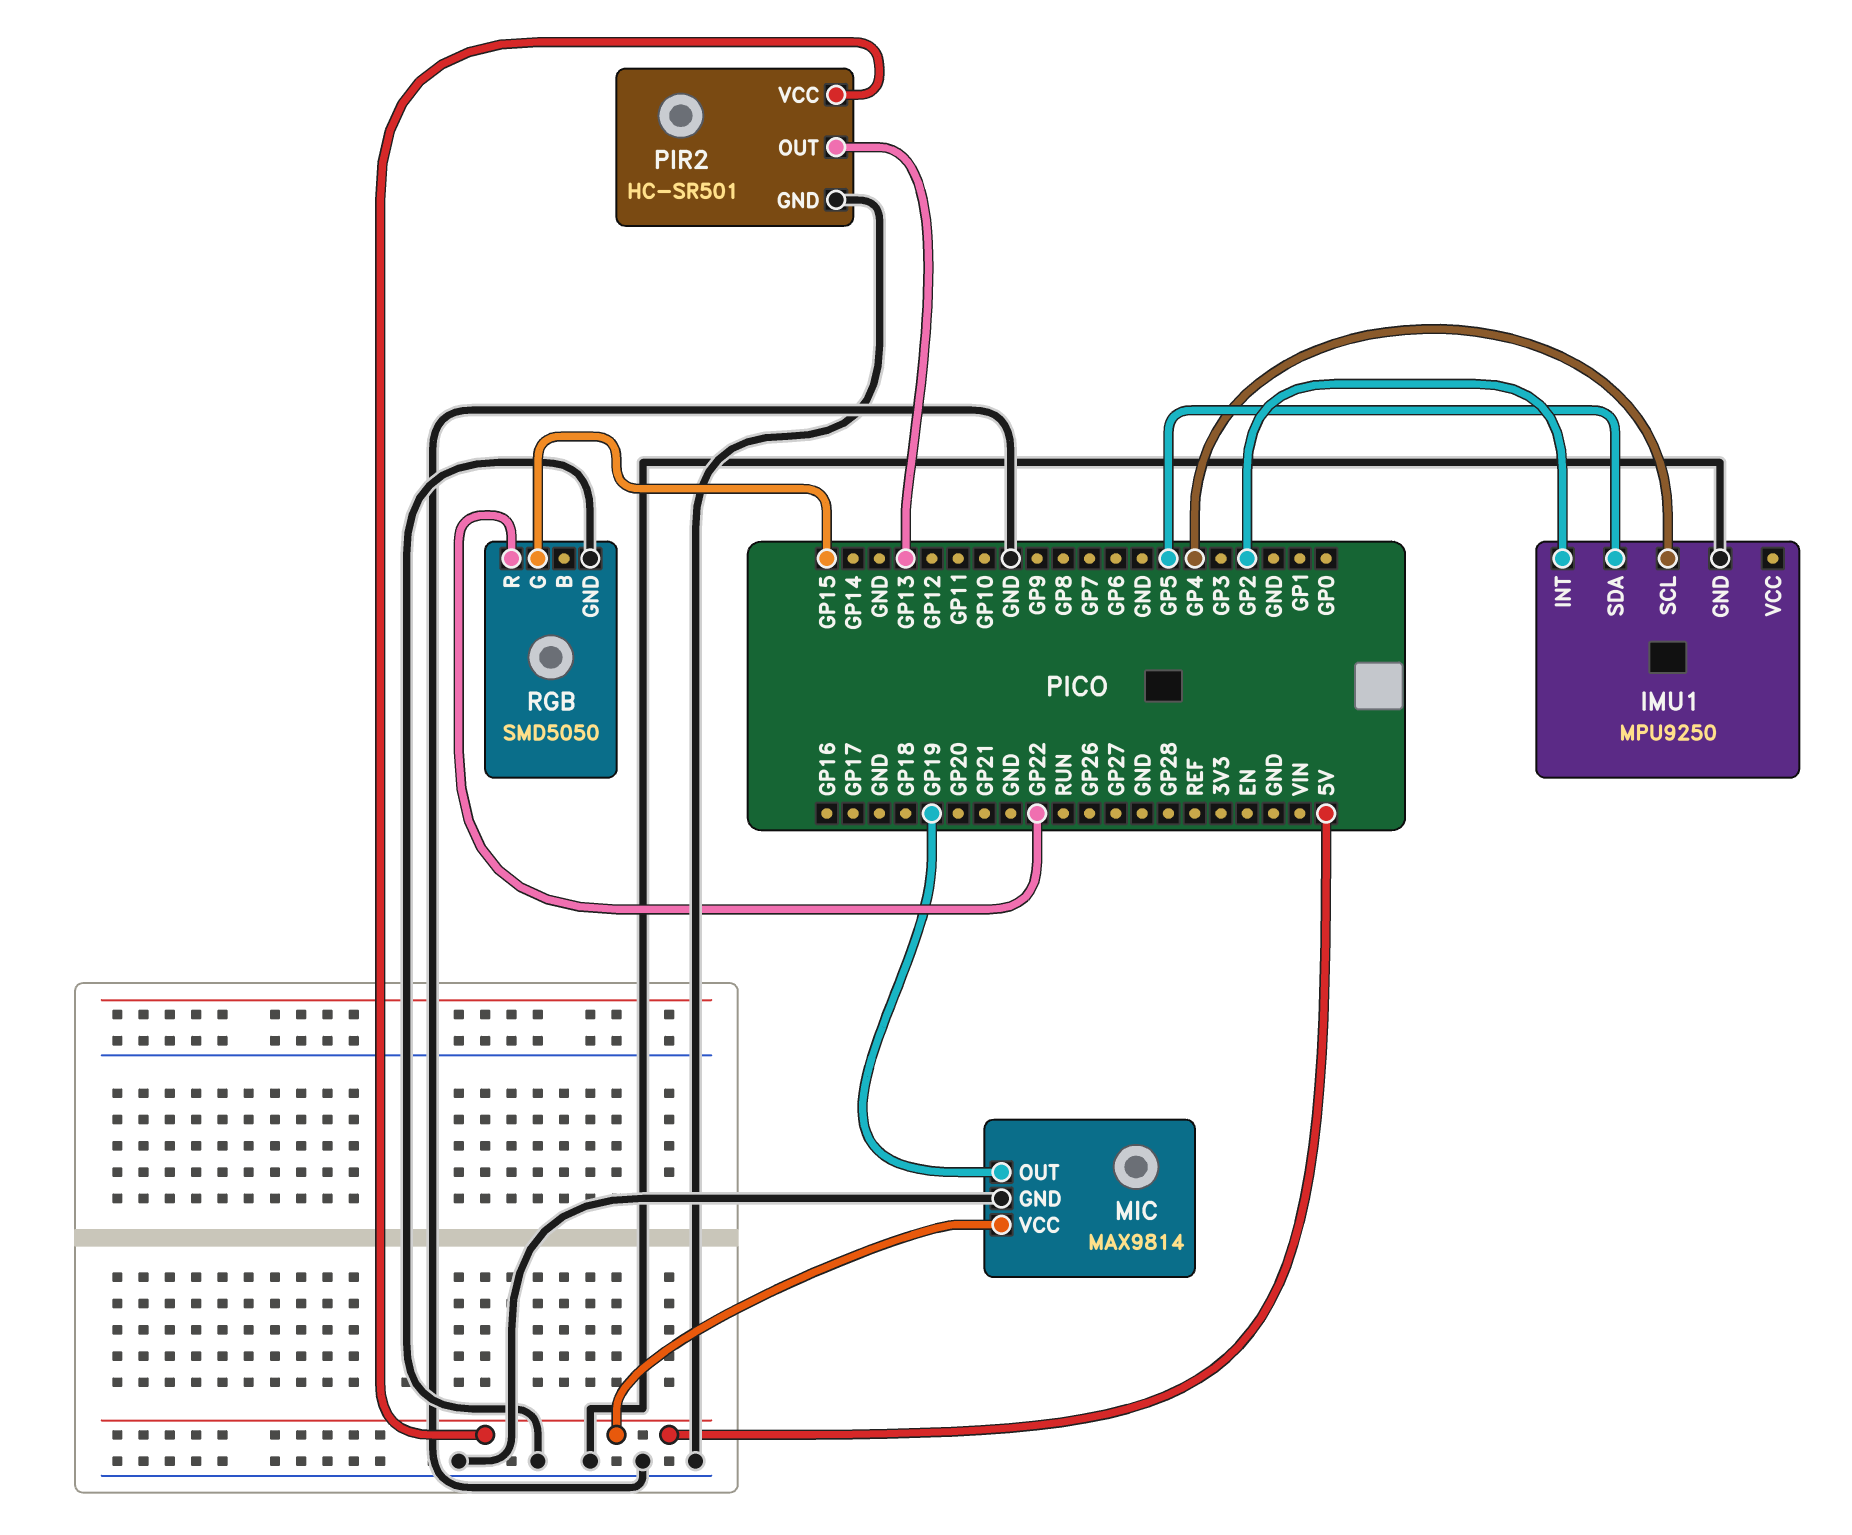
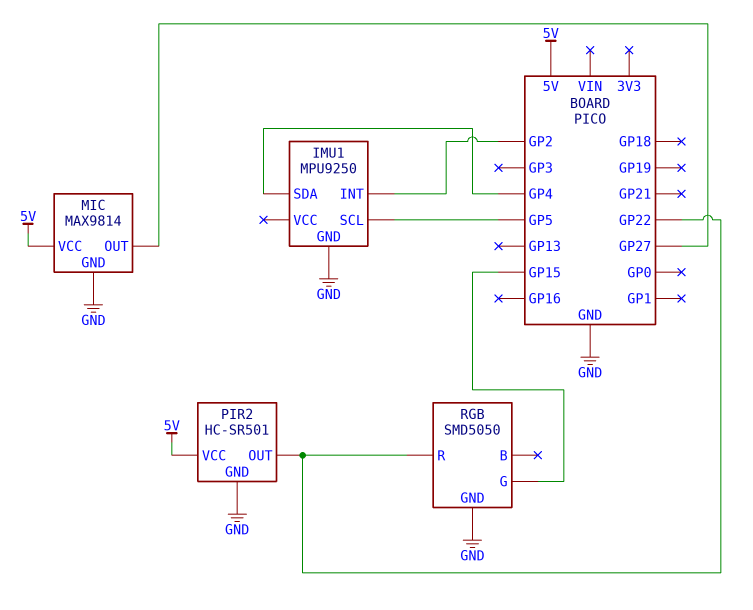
IMU1 pin SCL: GP4 -> GP5
IMU1 pin SDA: GP5 -> GP4
MIC pin OUT: GP19 -> GP27
PIR2 pin OUT: GP13 -> GP22

